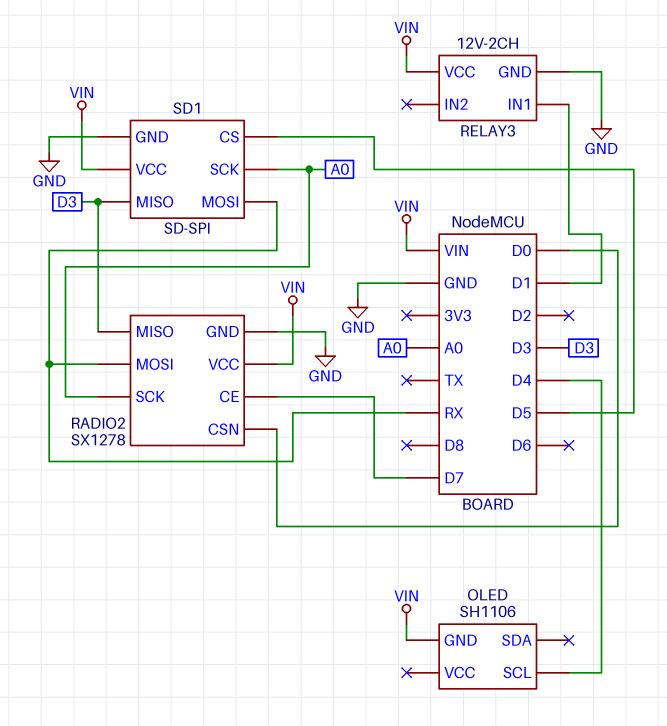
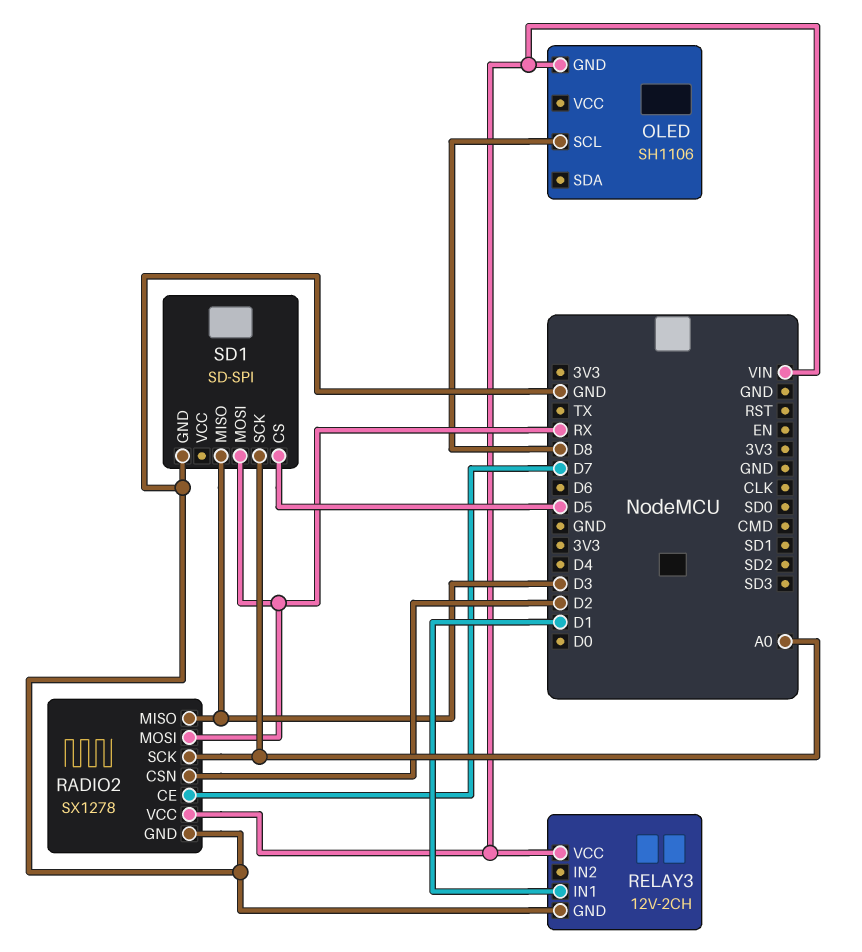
OLED pin SCL: D4 -> D8
RADIO2 pin CSN: D0 -> D2
SD1 pin VCC: VIN -> none

